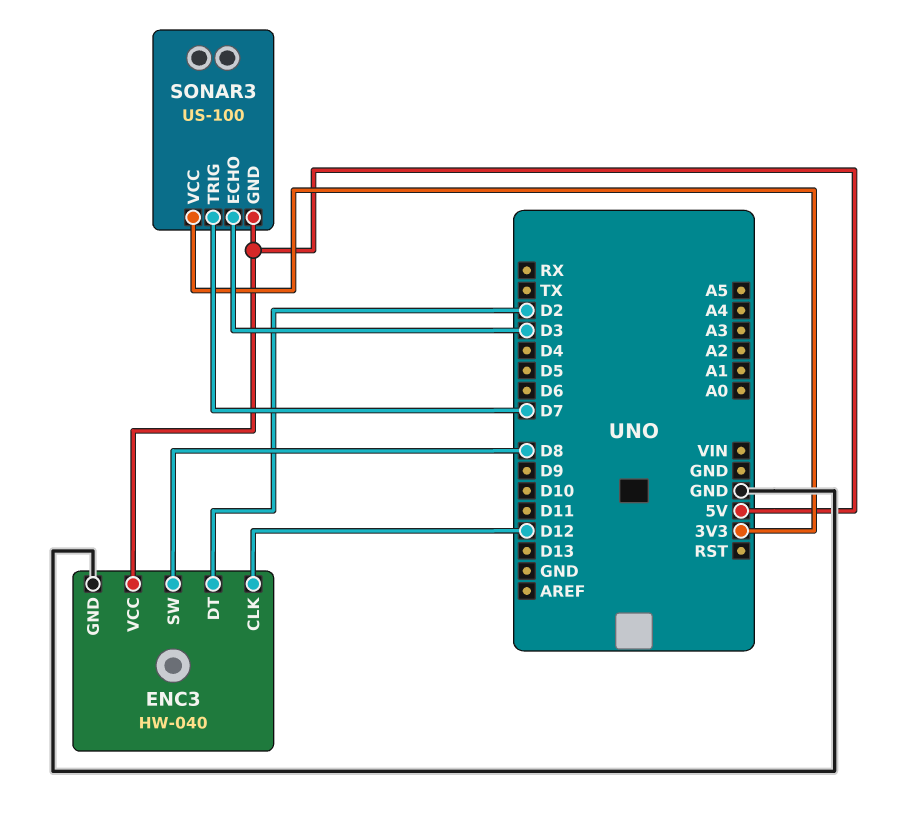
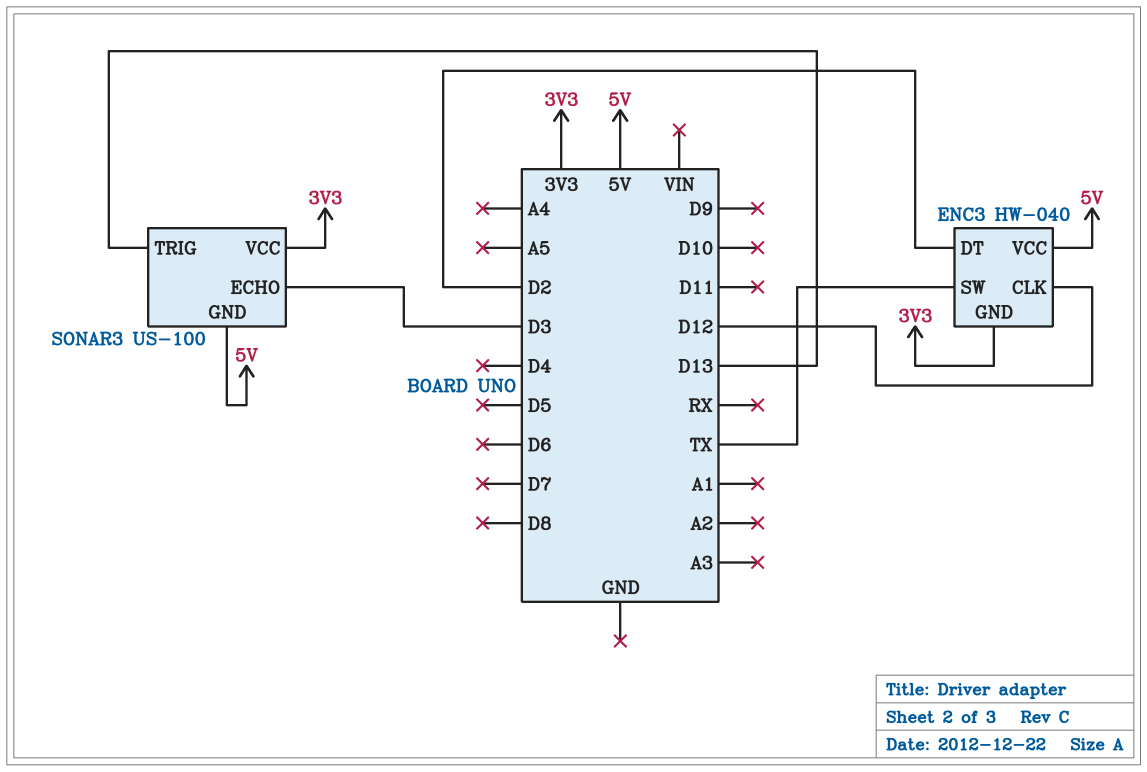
ENC3 pin GND: GND -> 3V3
ENC3 pin SW: D8 -> TX
SONAR3 pin TRIG: D7 -> D13

